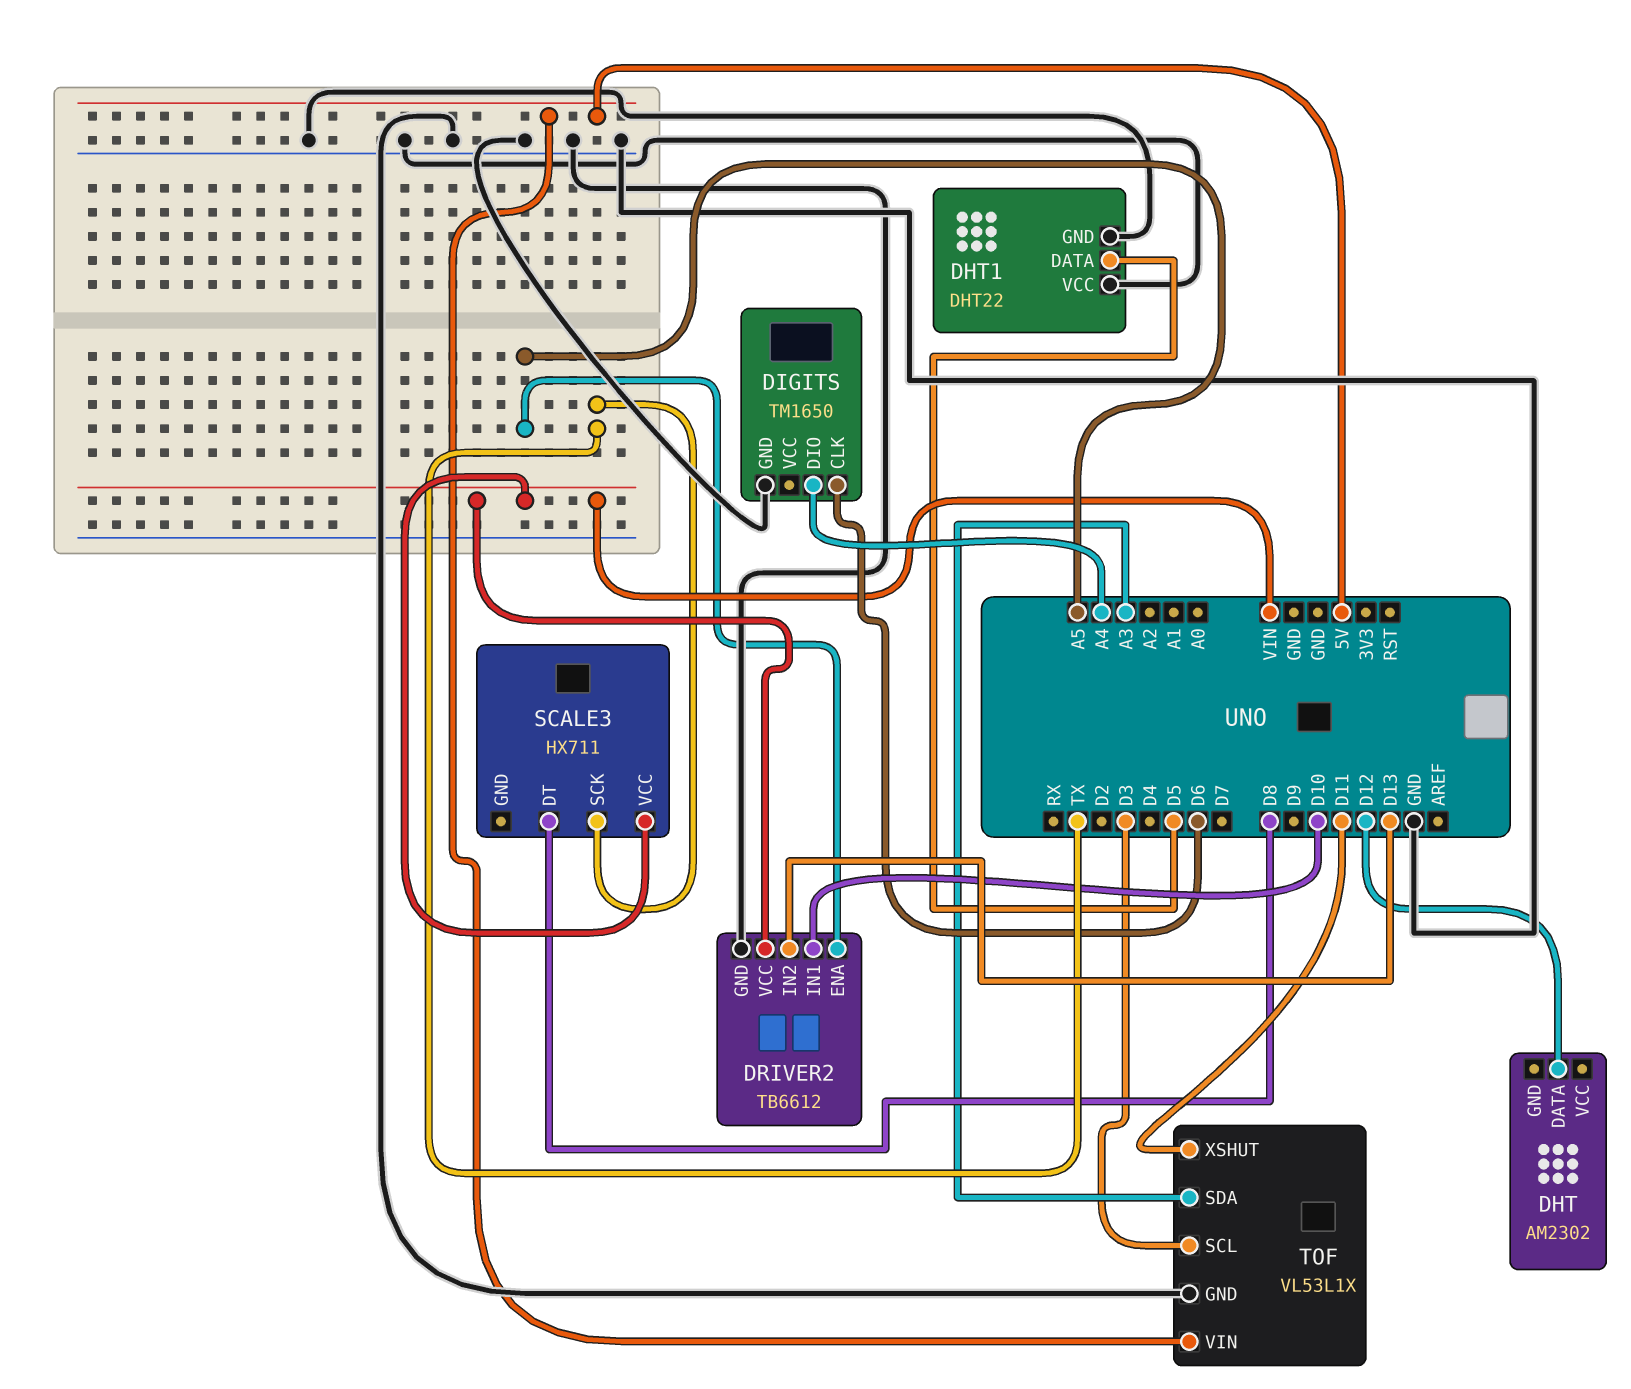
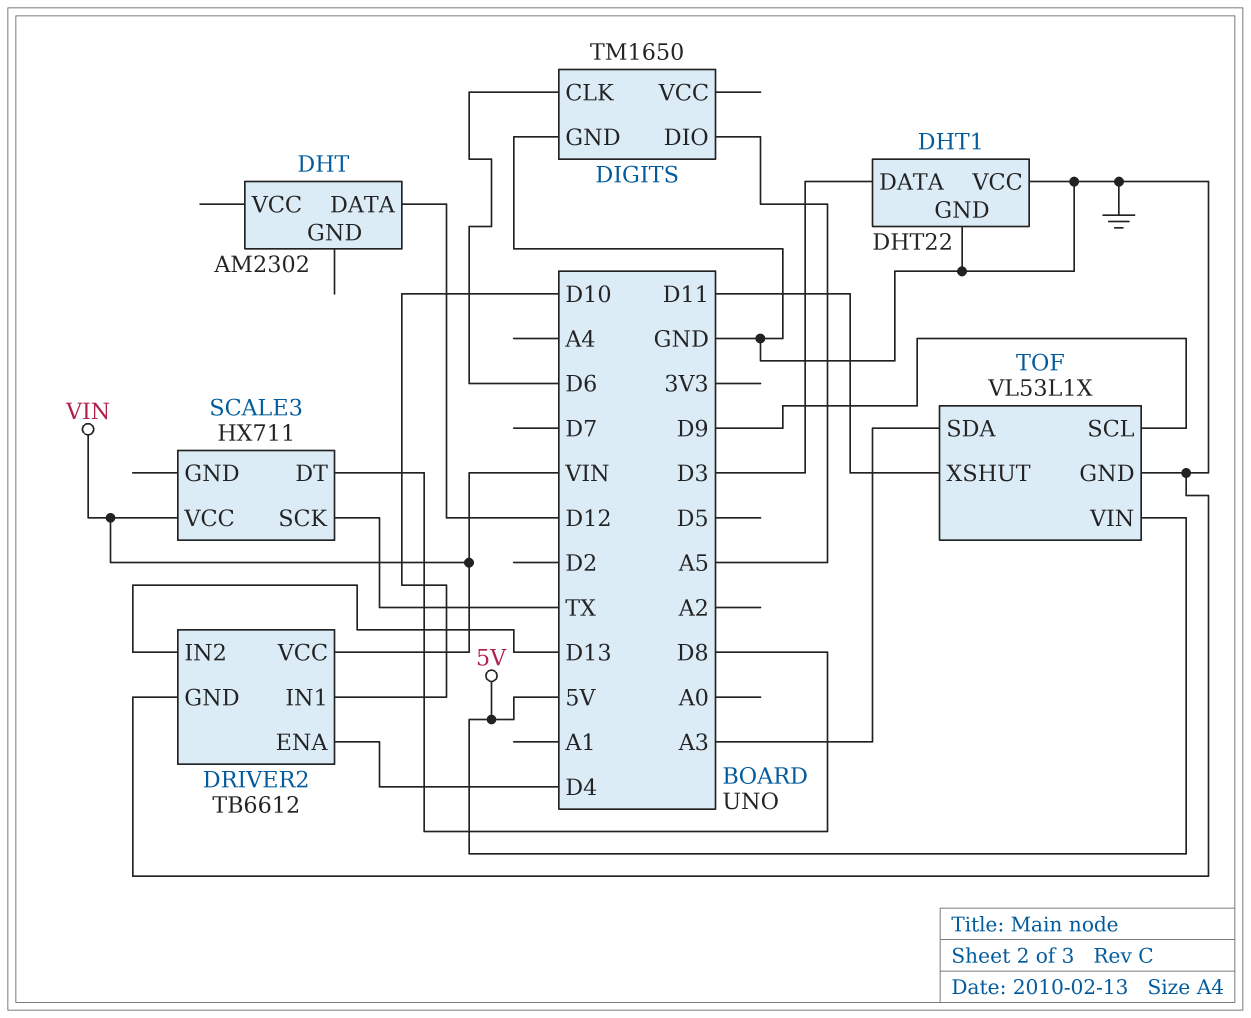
DHT1 pin DATA: D5 -> D3
DIGITS pin DIO: A4 -> A5
DRIVER2 pin ENA: A5 -> D4
TOF pin SCL: D3 -> D9

